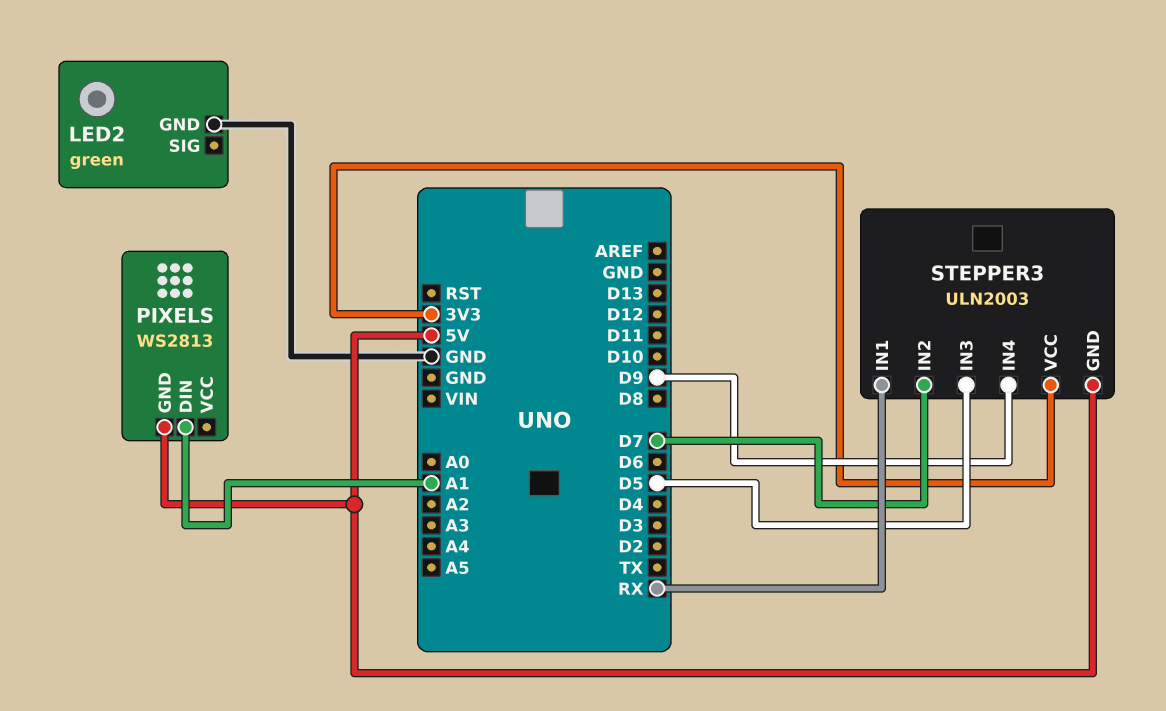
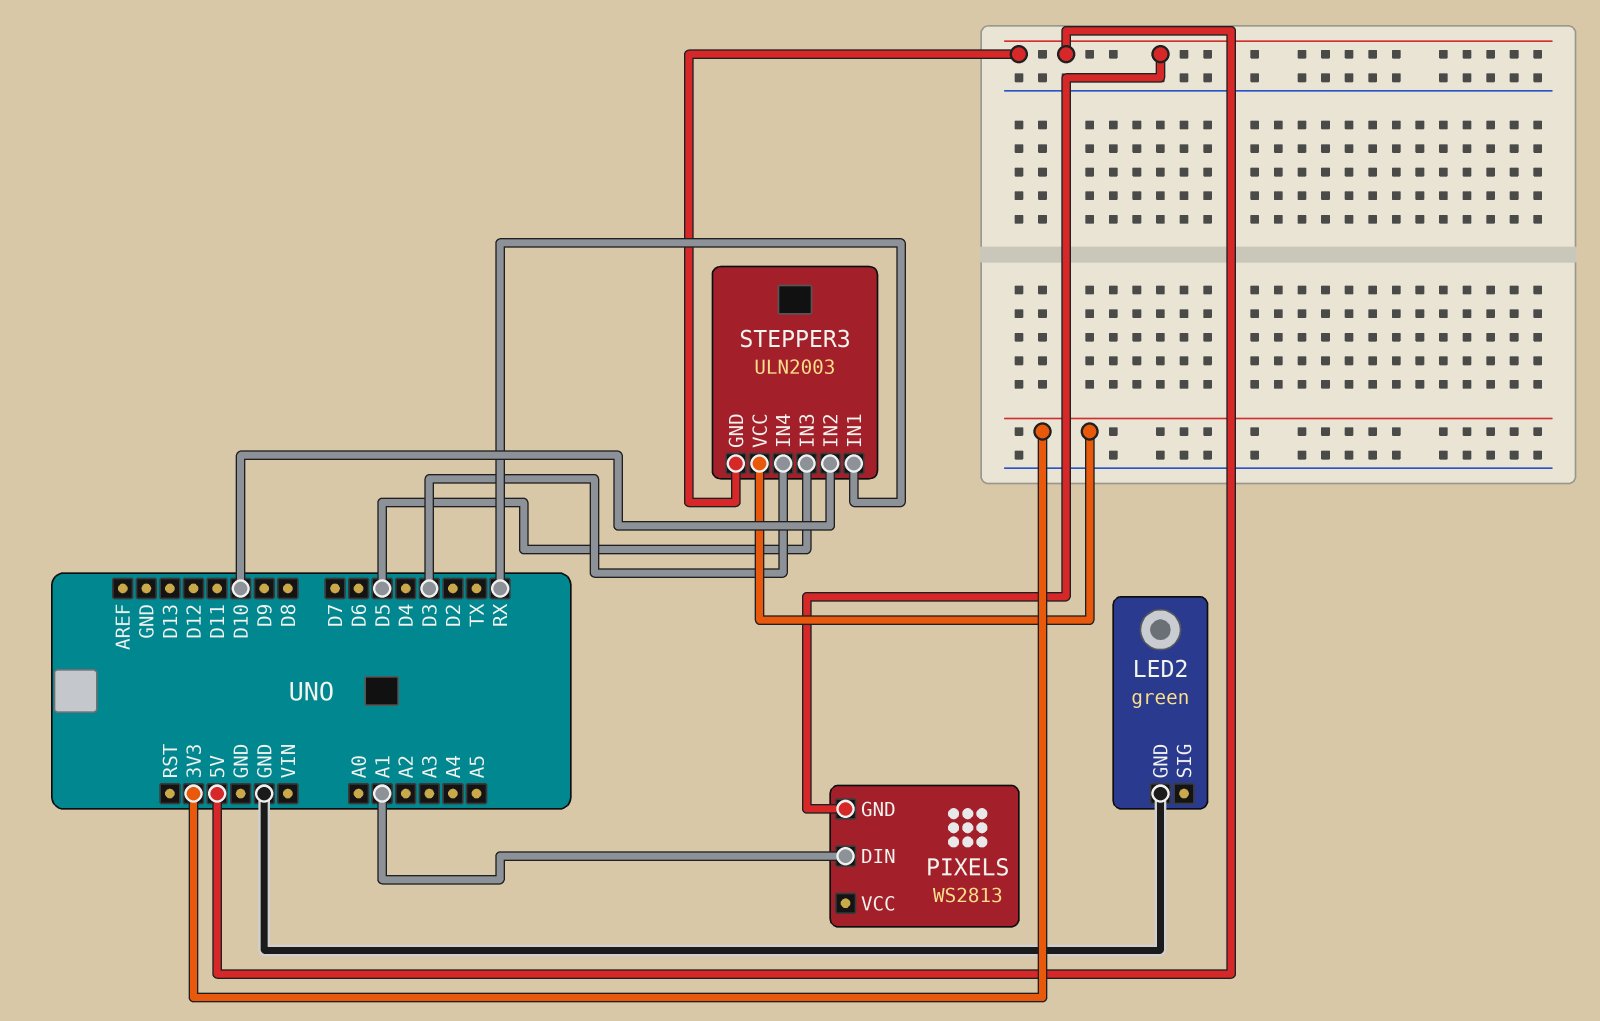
STEPPER3 pin IN2: D7 -> D10
STEPPER3 pin IN4: D9 -> D3

